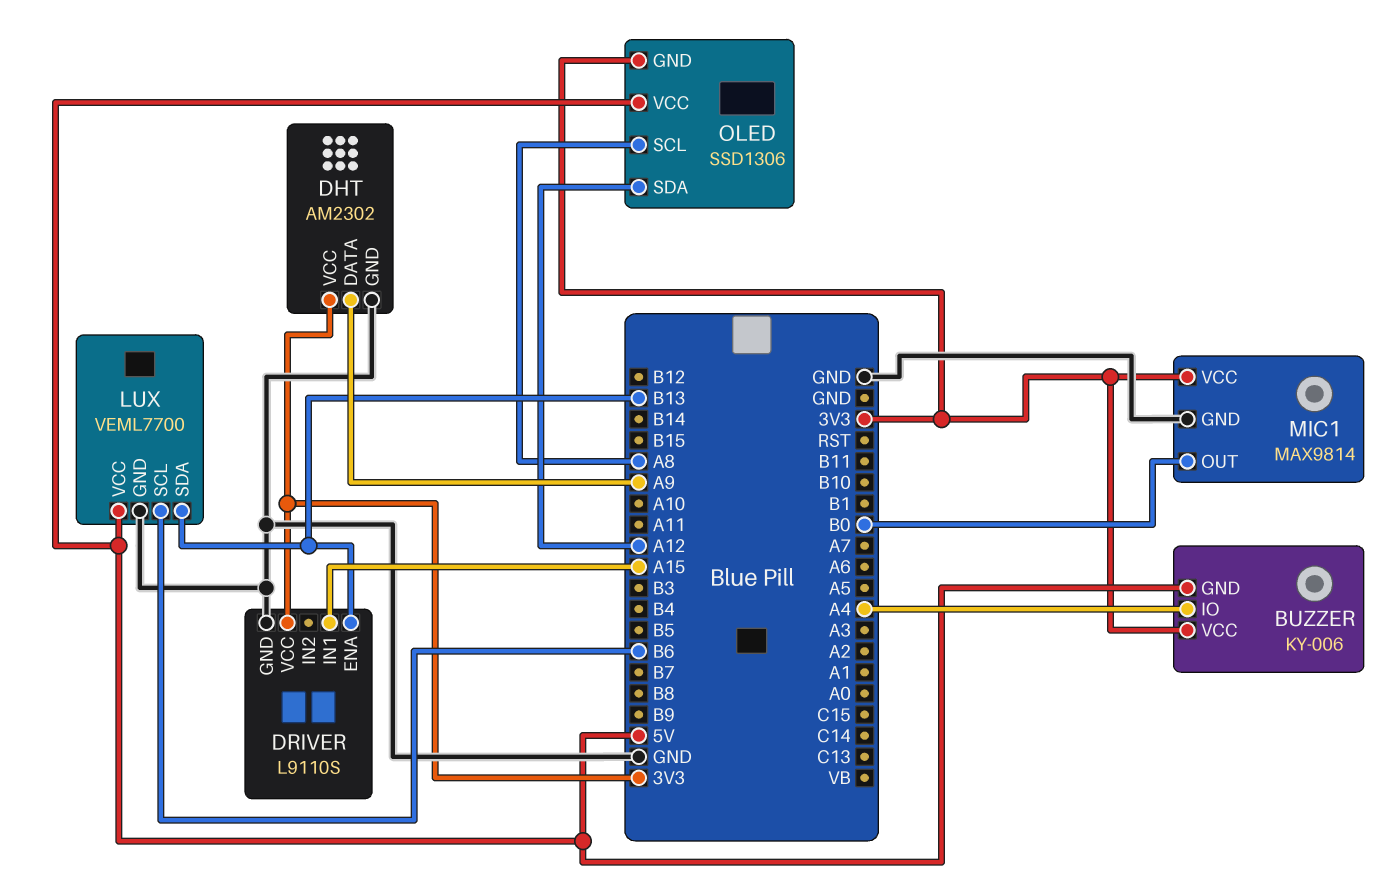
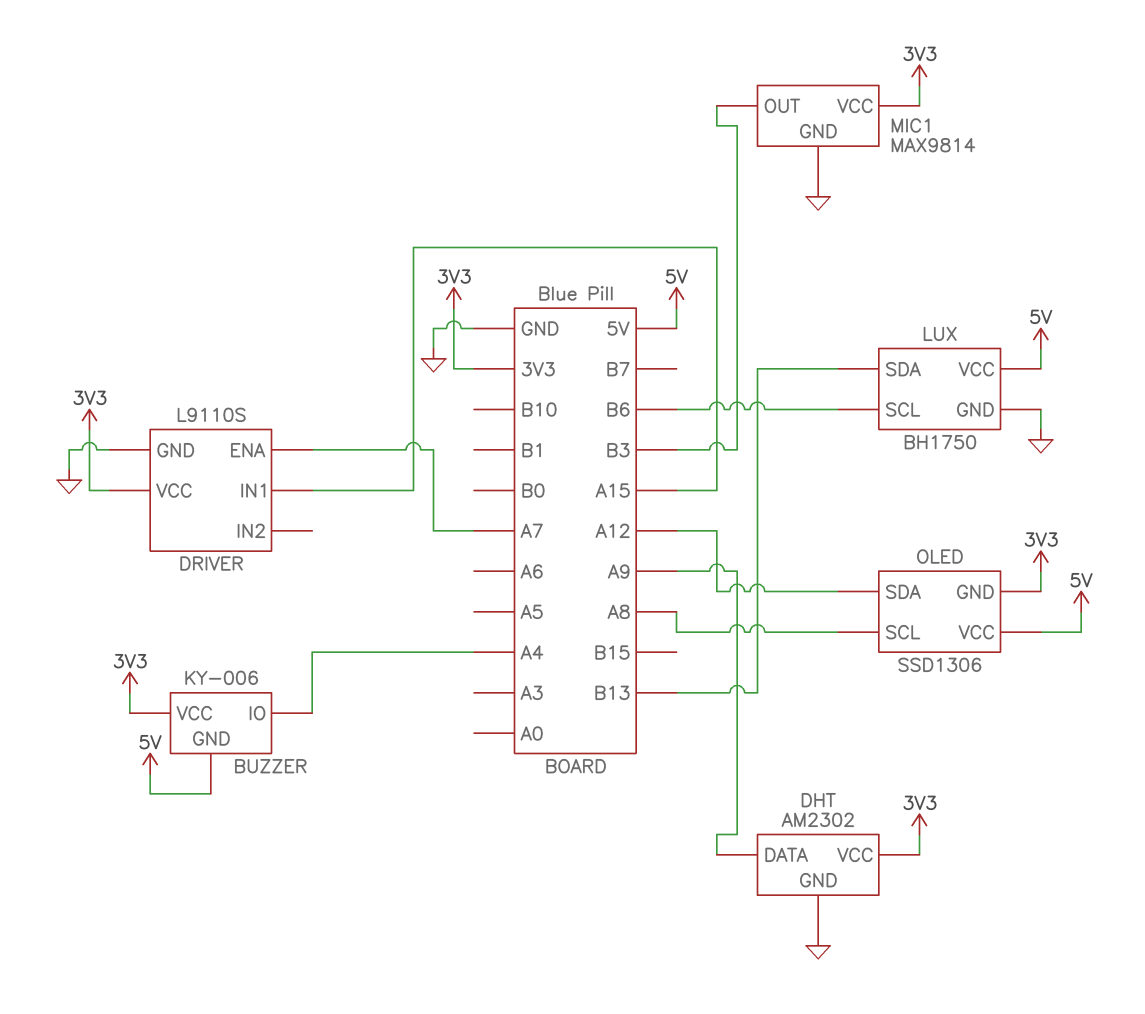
DRIVER pin ENA: B13 -> A7
LUX: VEML7700 -> BH1750
MIC1 pin OUT: B0 -> B3

